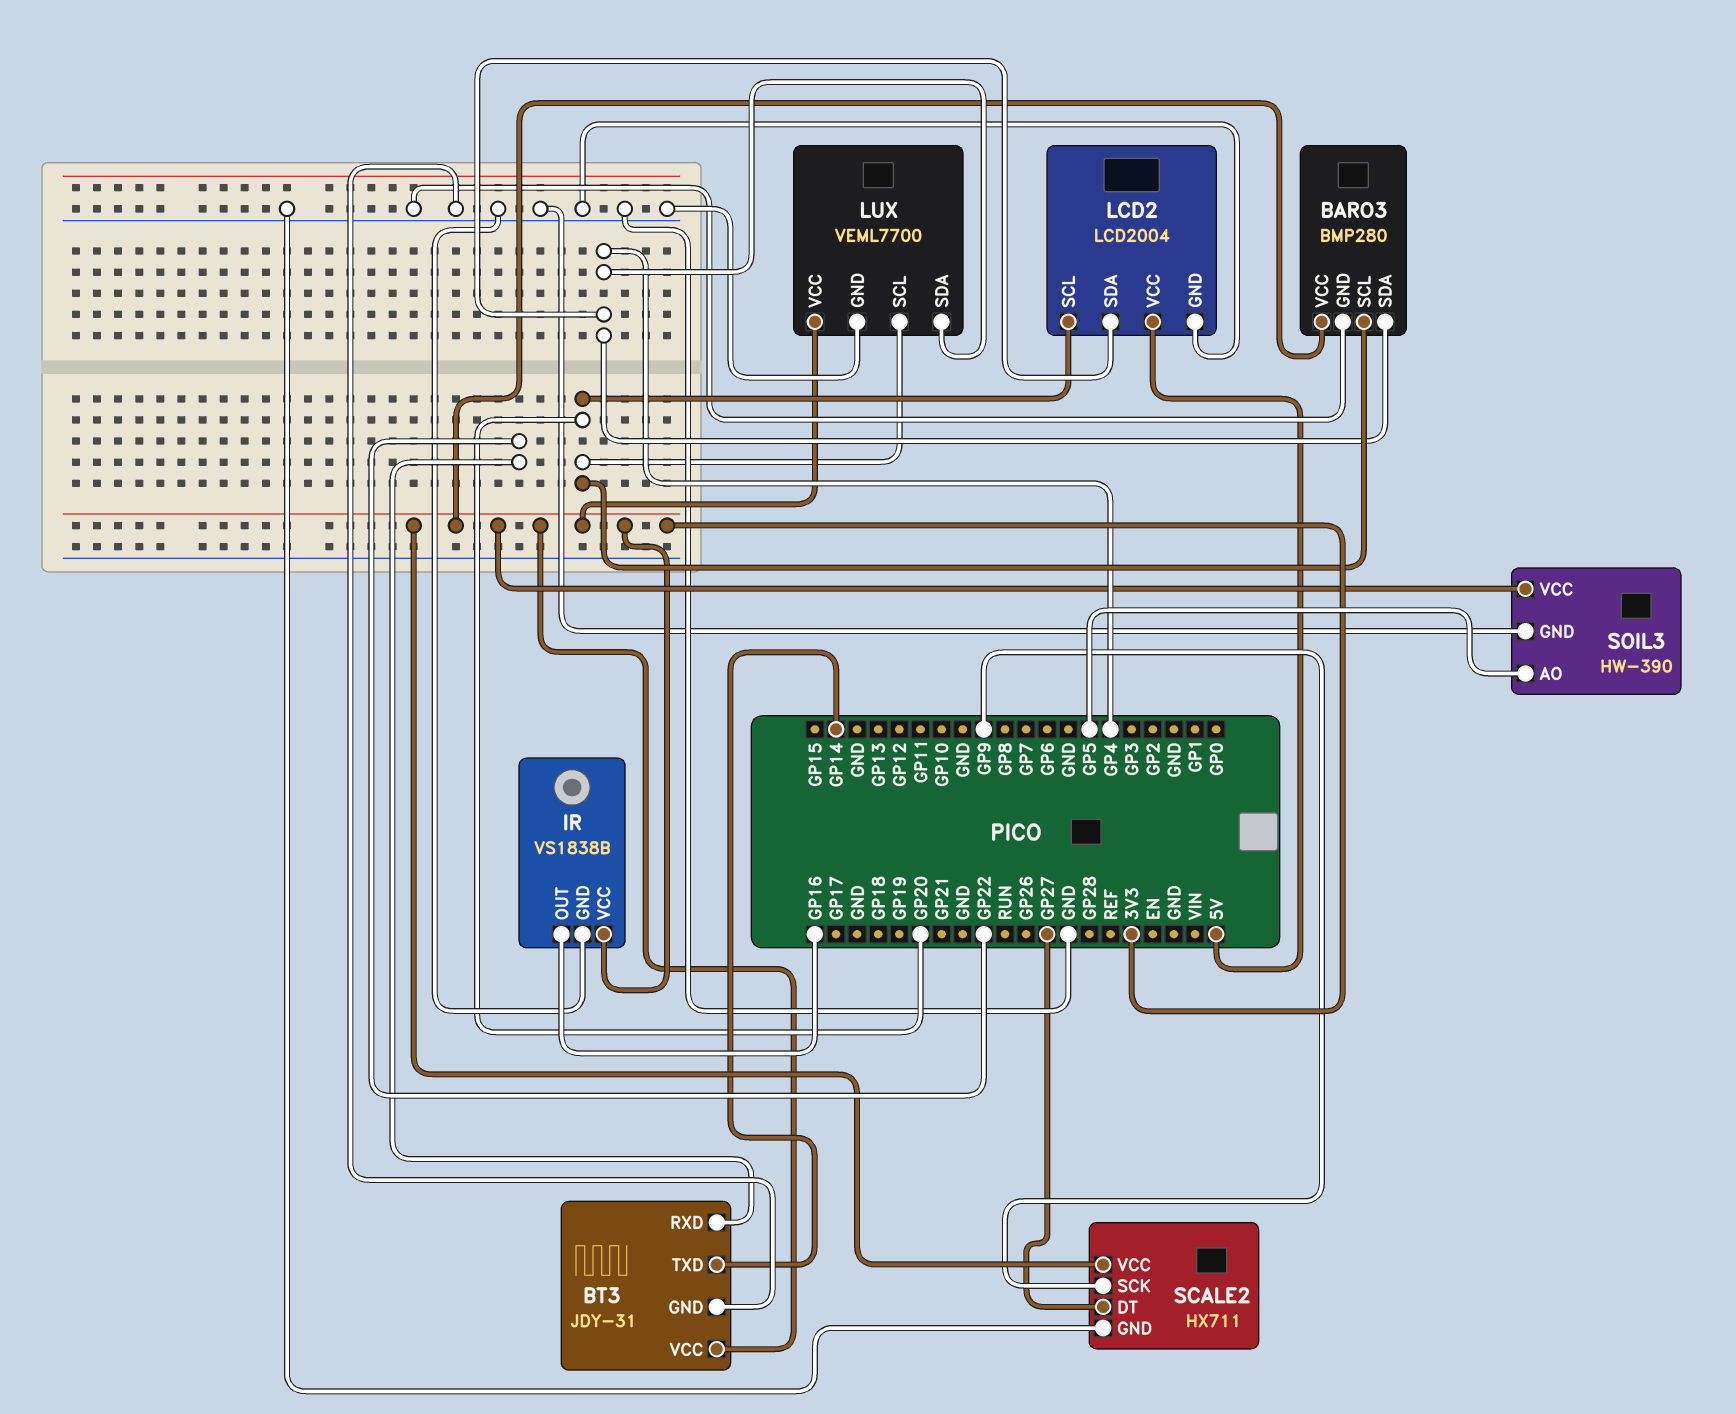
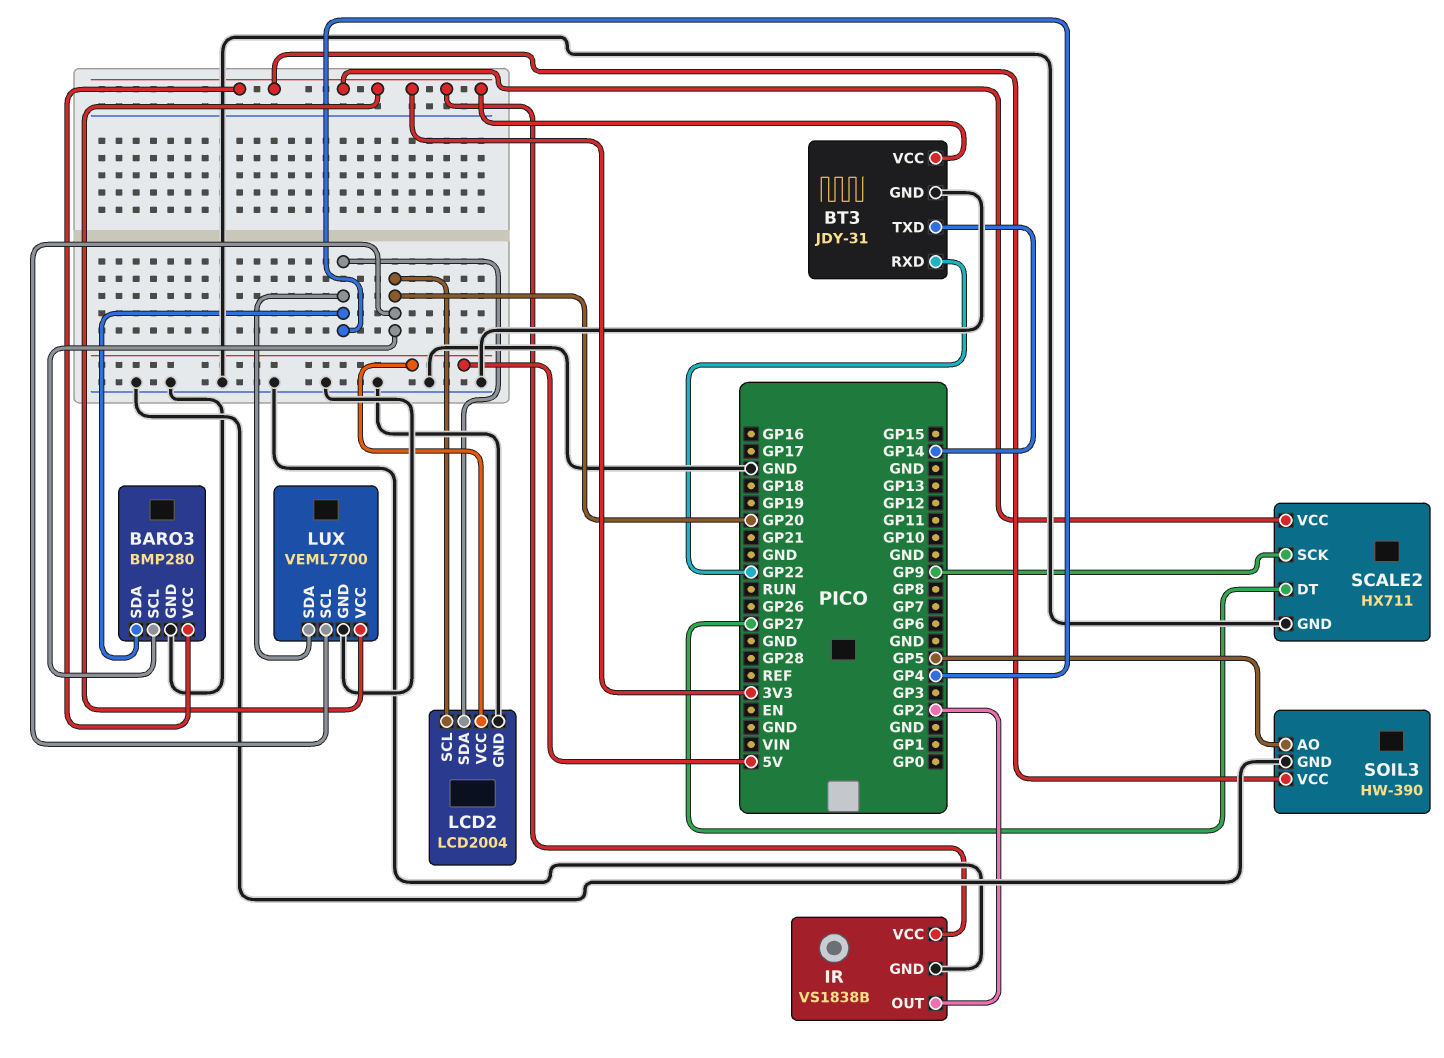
IR pin OUT: GP16 -> GP2

